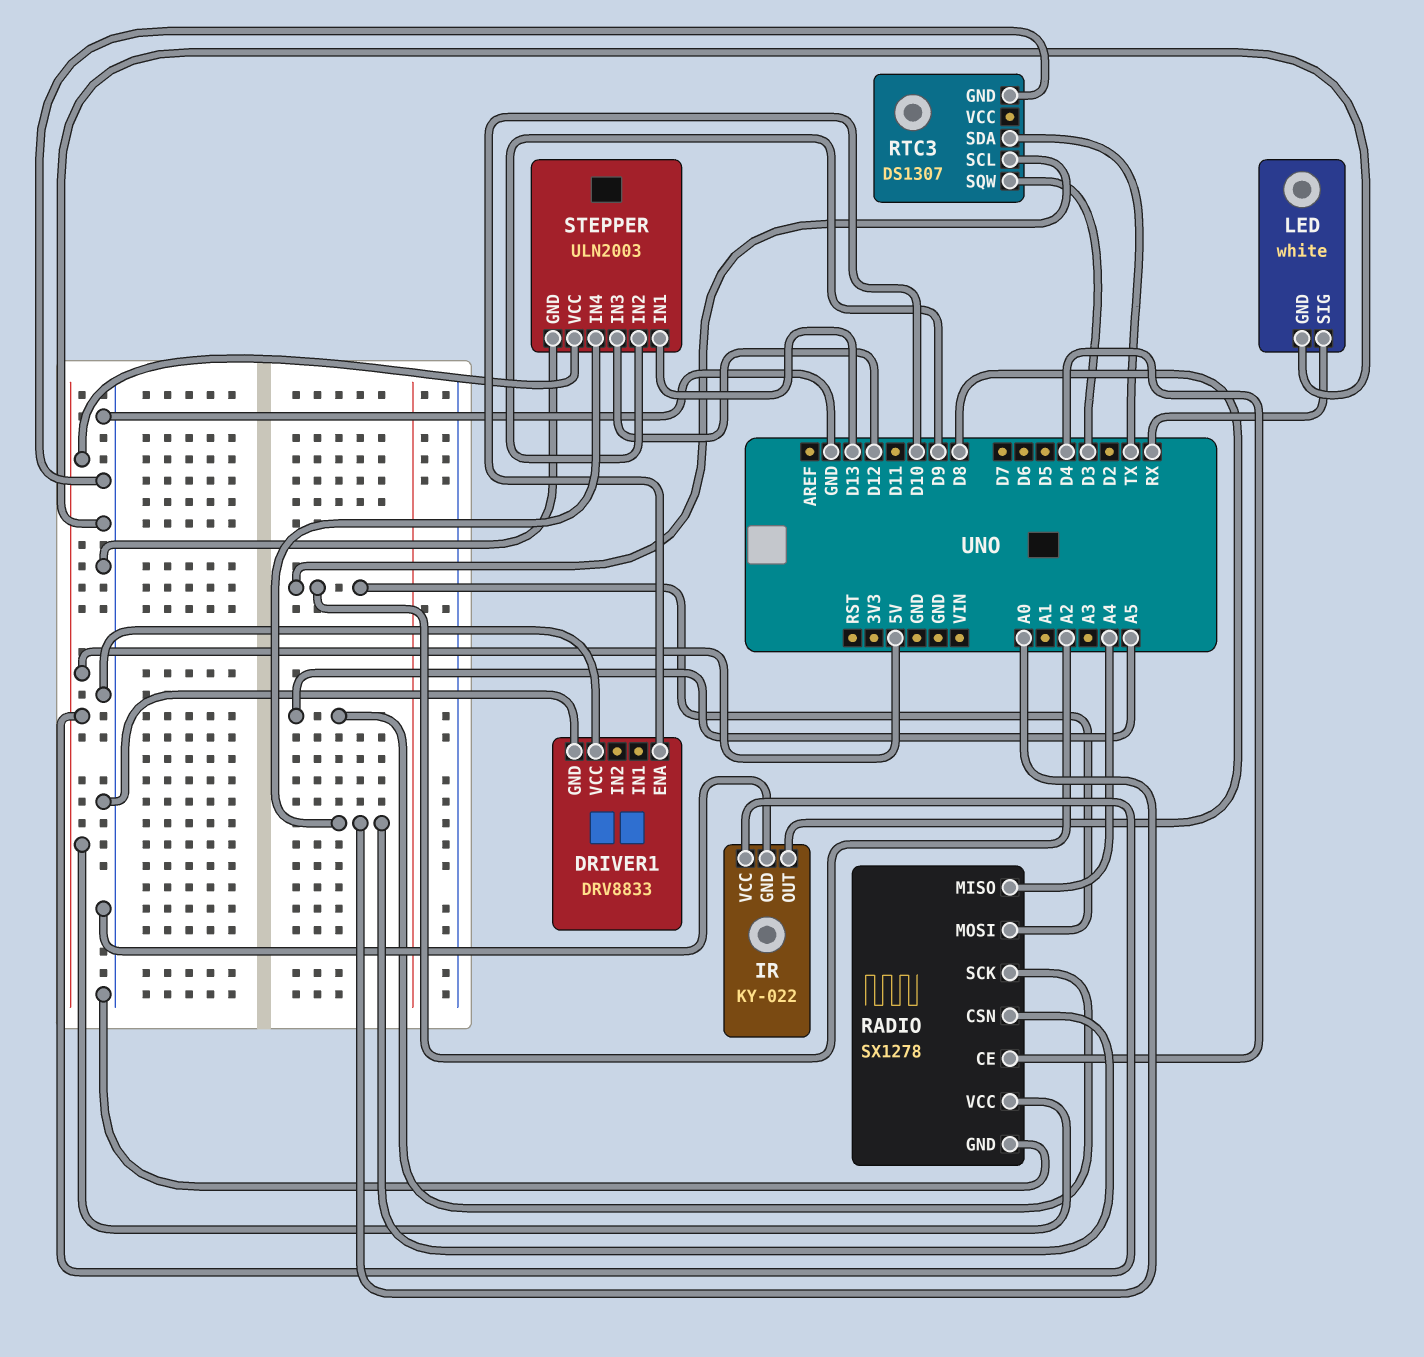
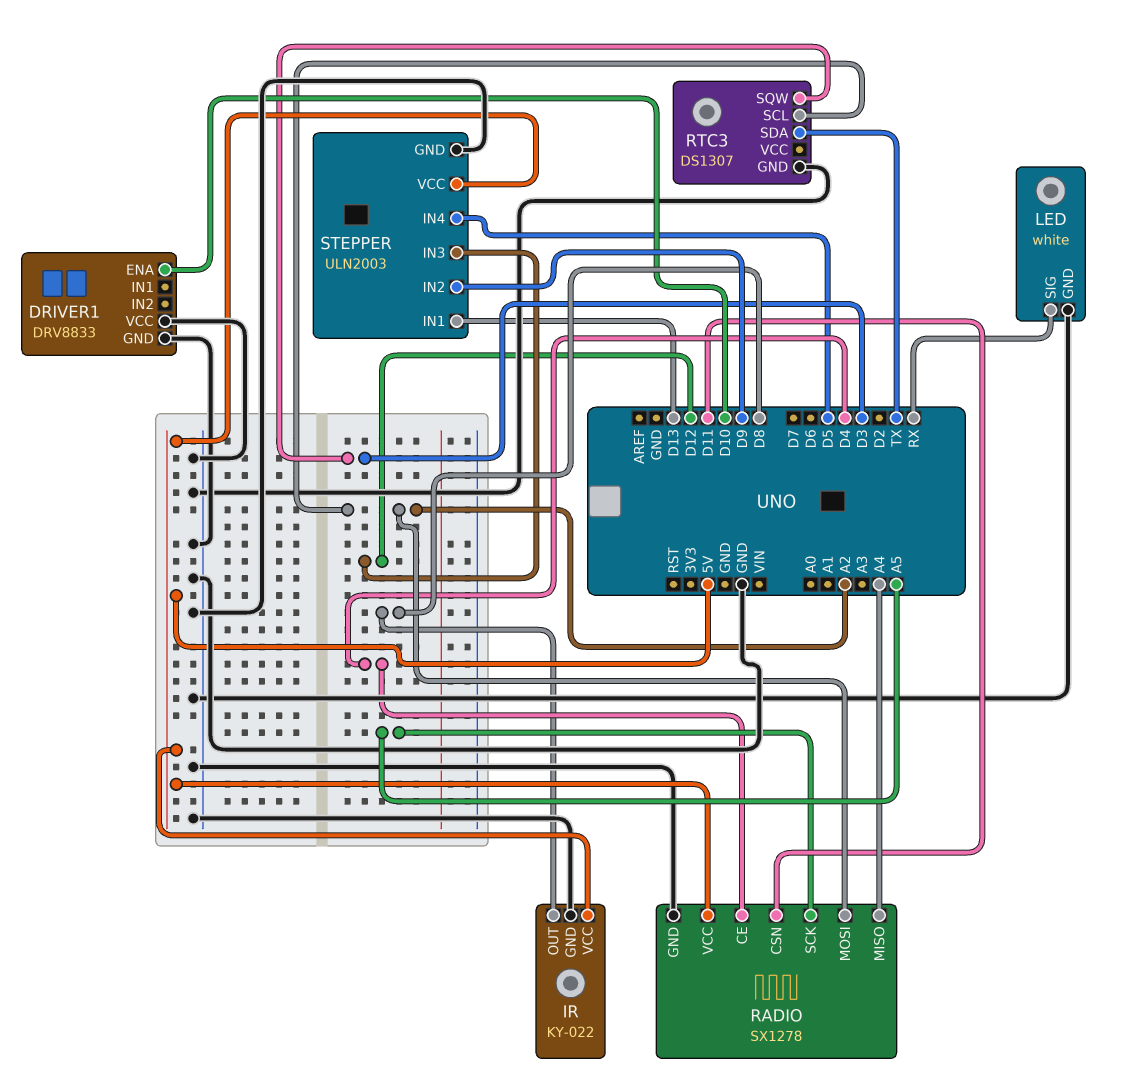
RADIO pin CSN: A0 -> D11
STEPPER pin IN4: A0 -> D5

